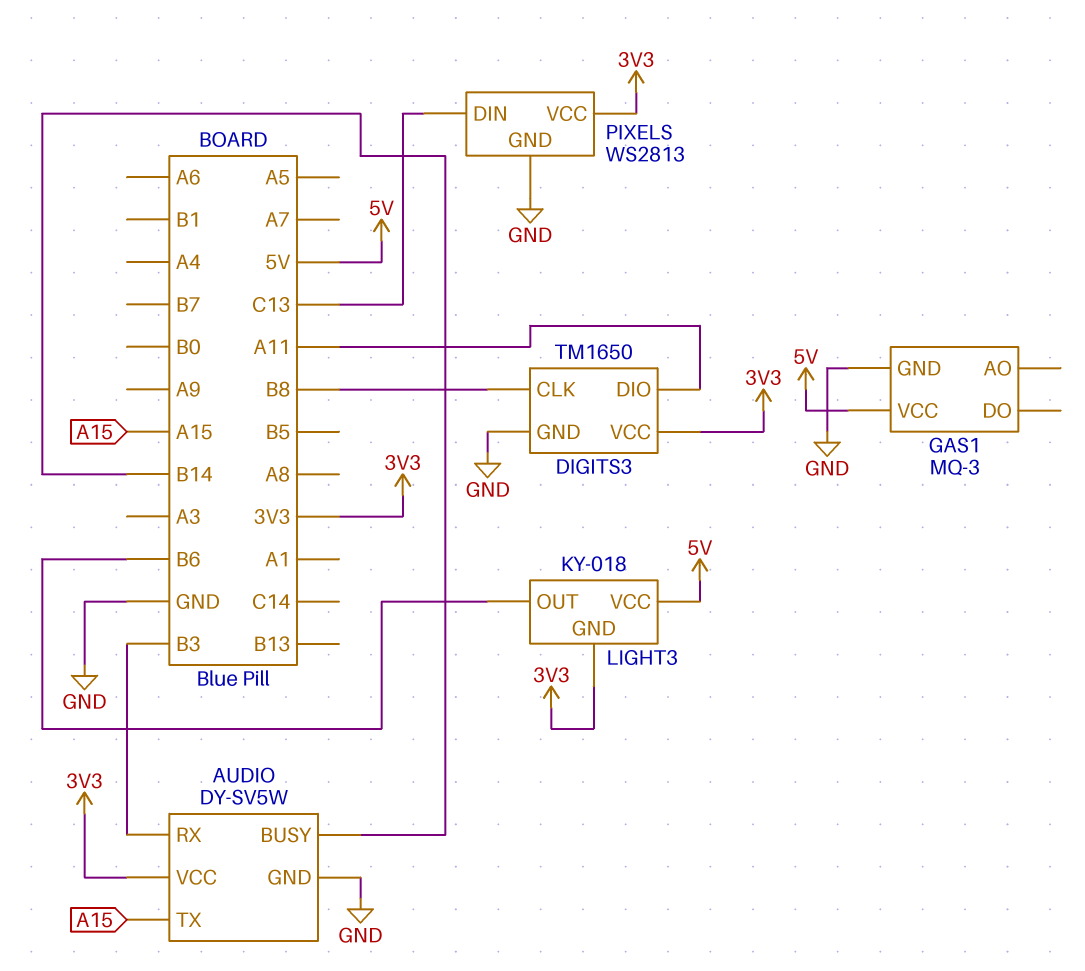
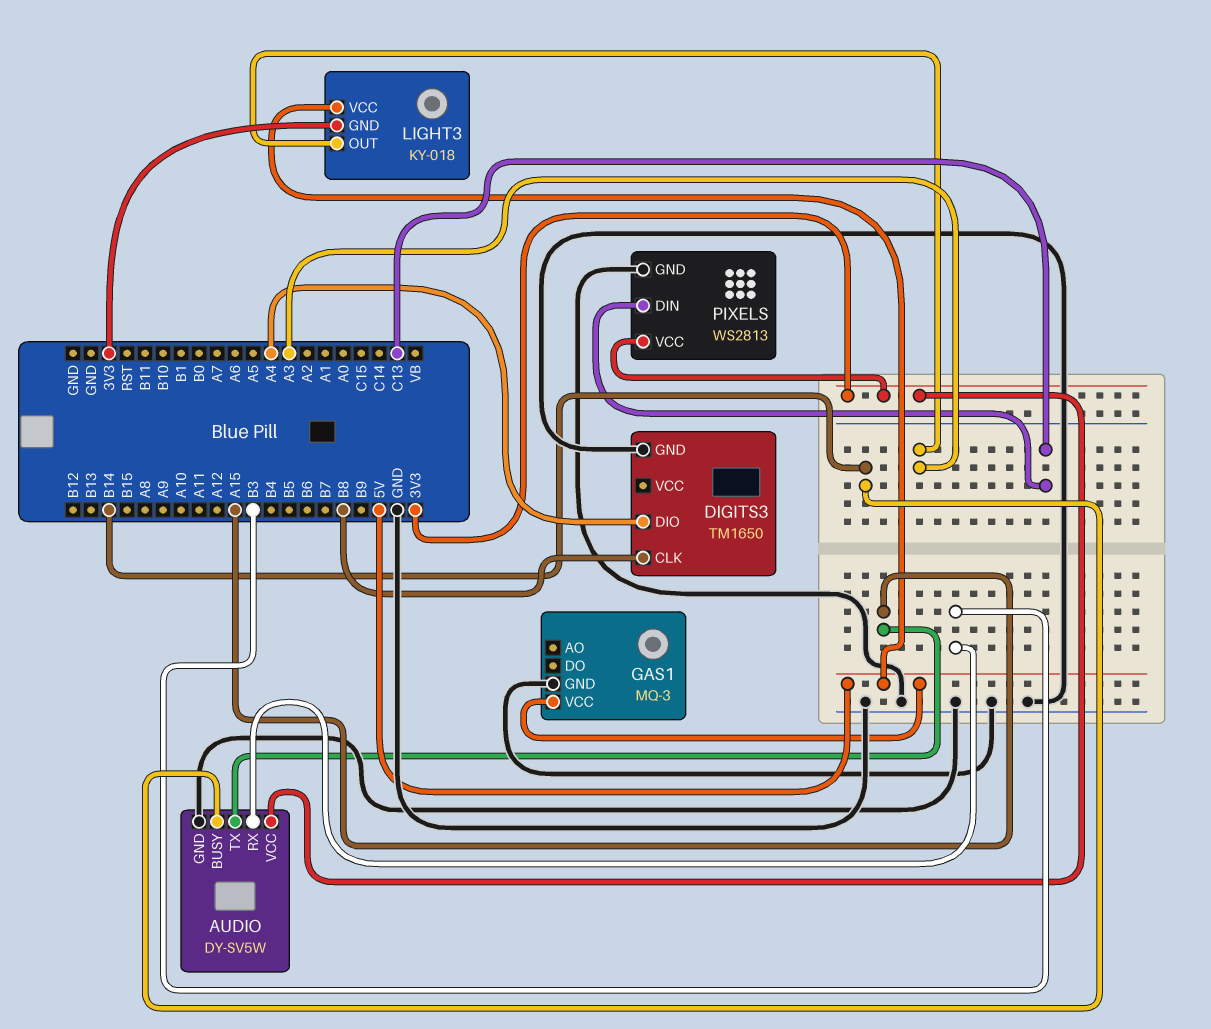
DIGITS3 pin DIO: A11 -> A4
DIGITS3 pin VCC: 3V3 -> none
LIGHT3 pin OUT: B6 -> A3

